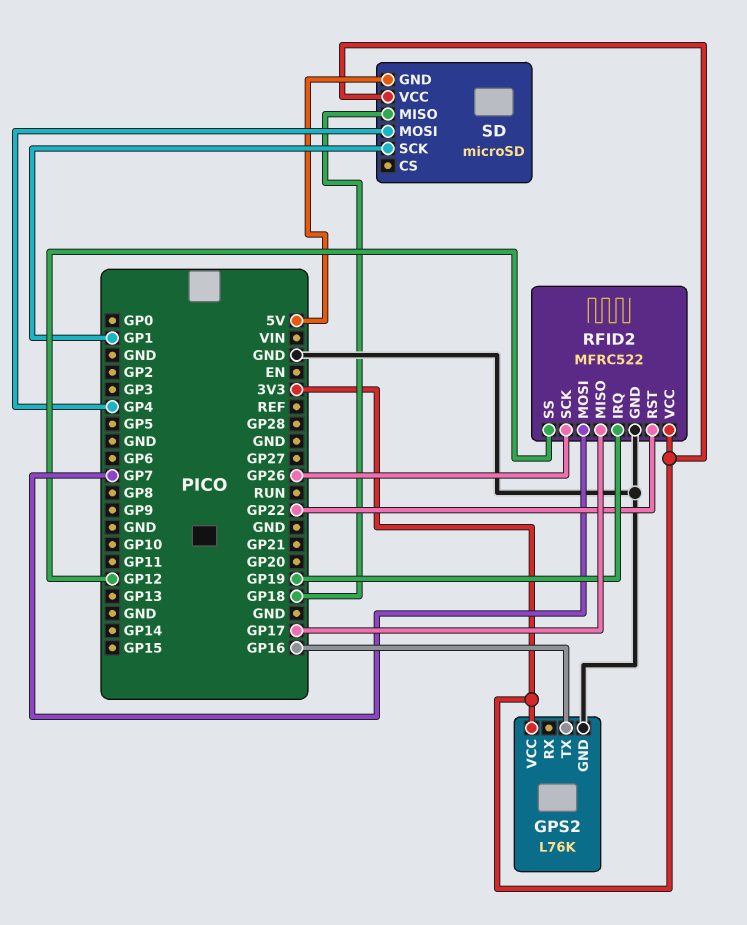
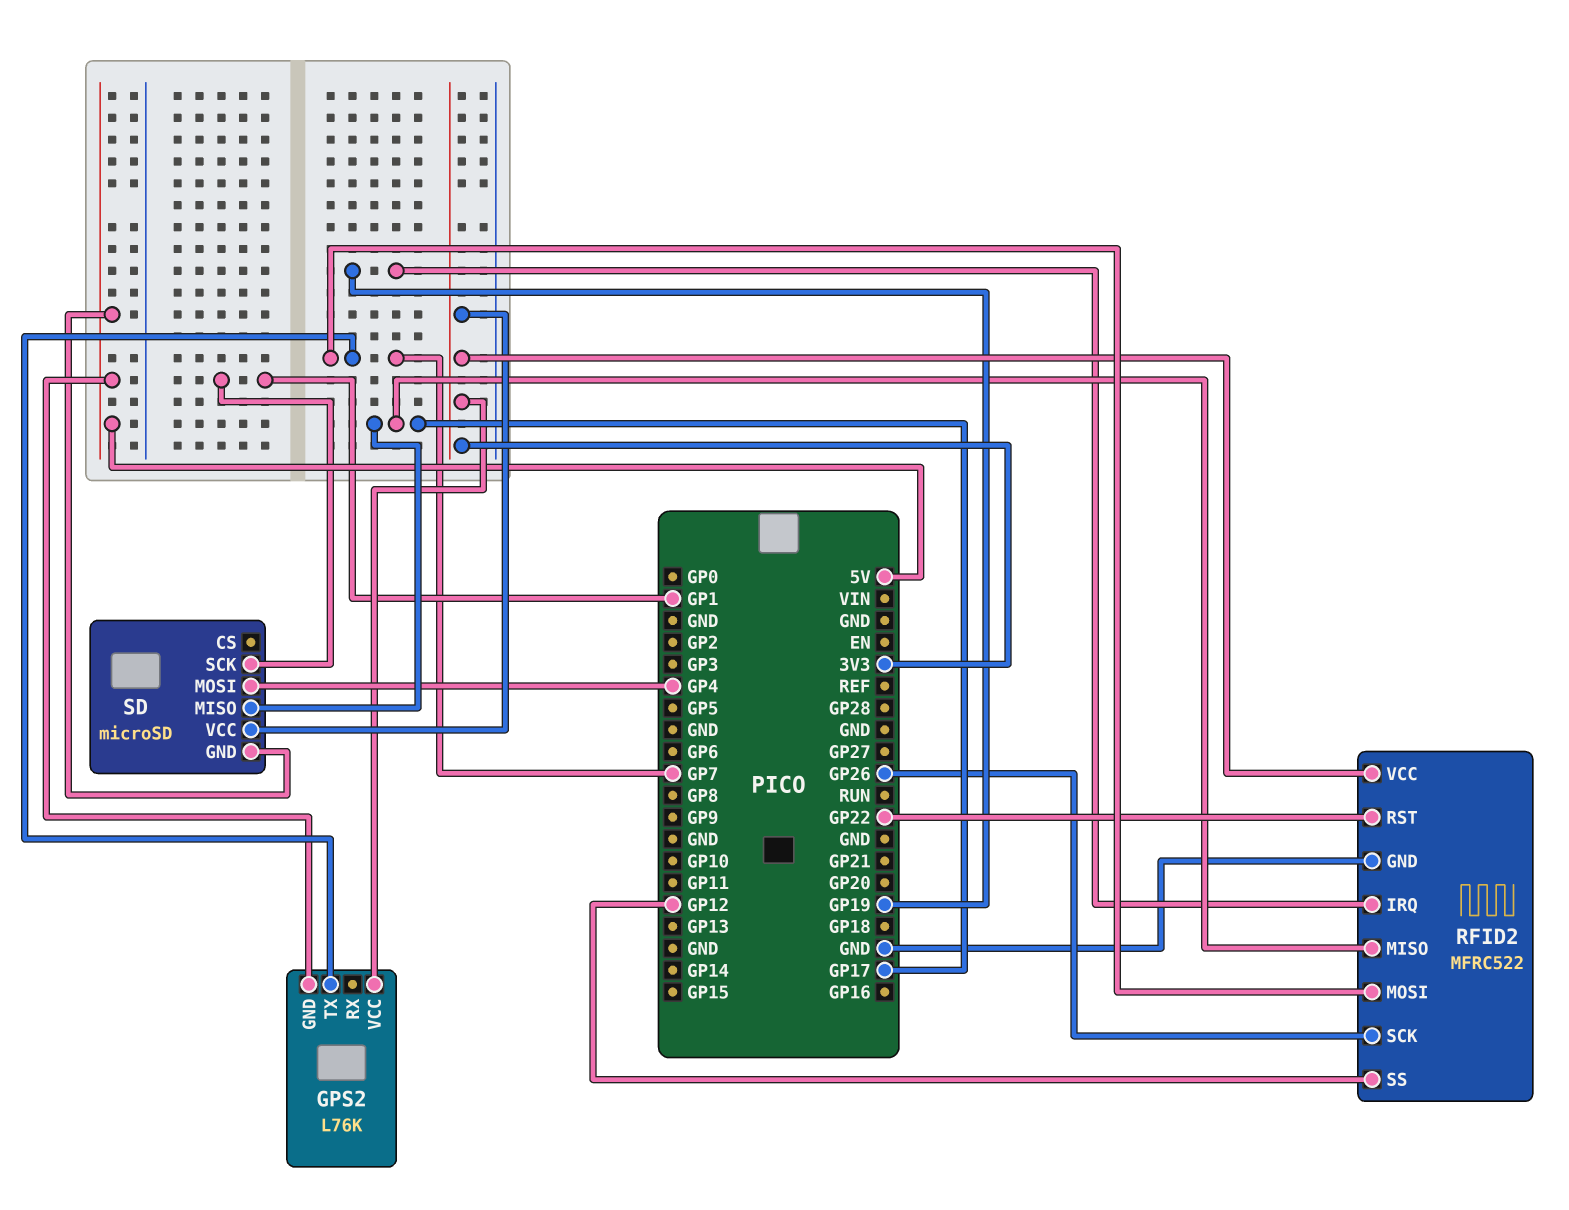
GPS2 pin GND: GND -> 5V
GPS2 pin TX: GP16 -> GP7
SD pin MISO: GP18 -> GP17

